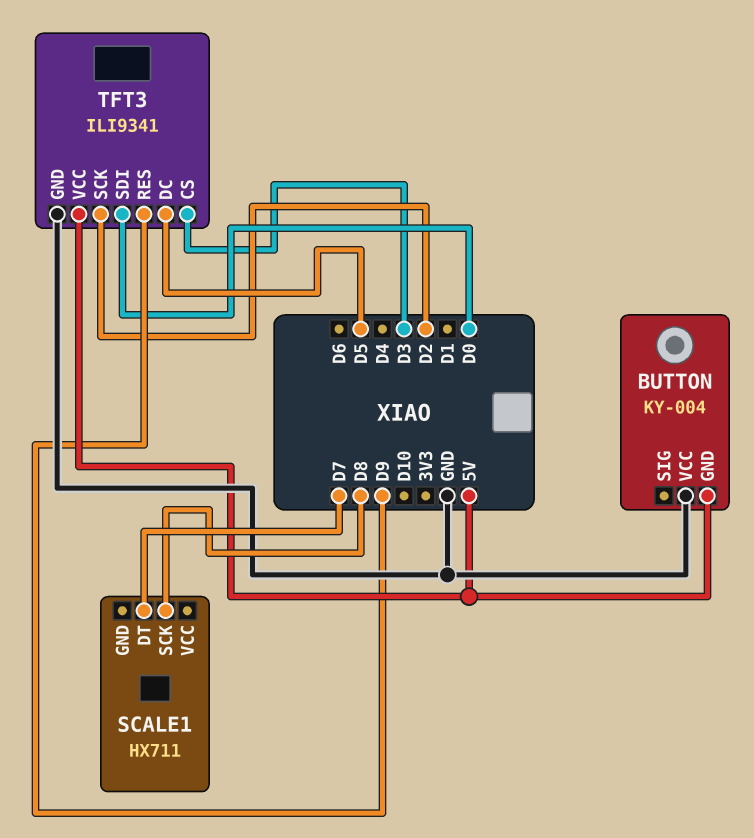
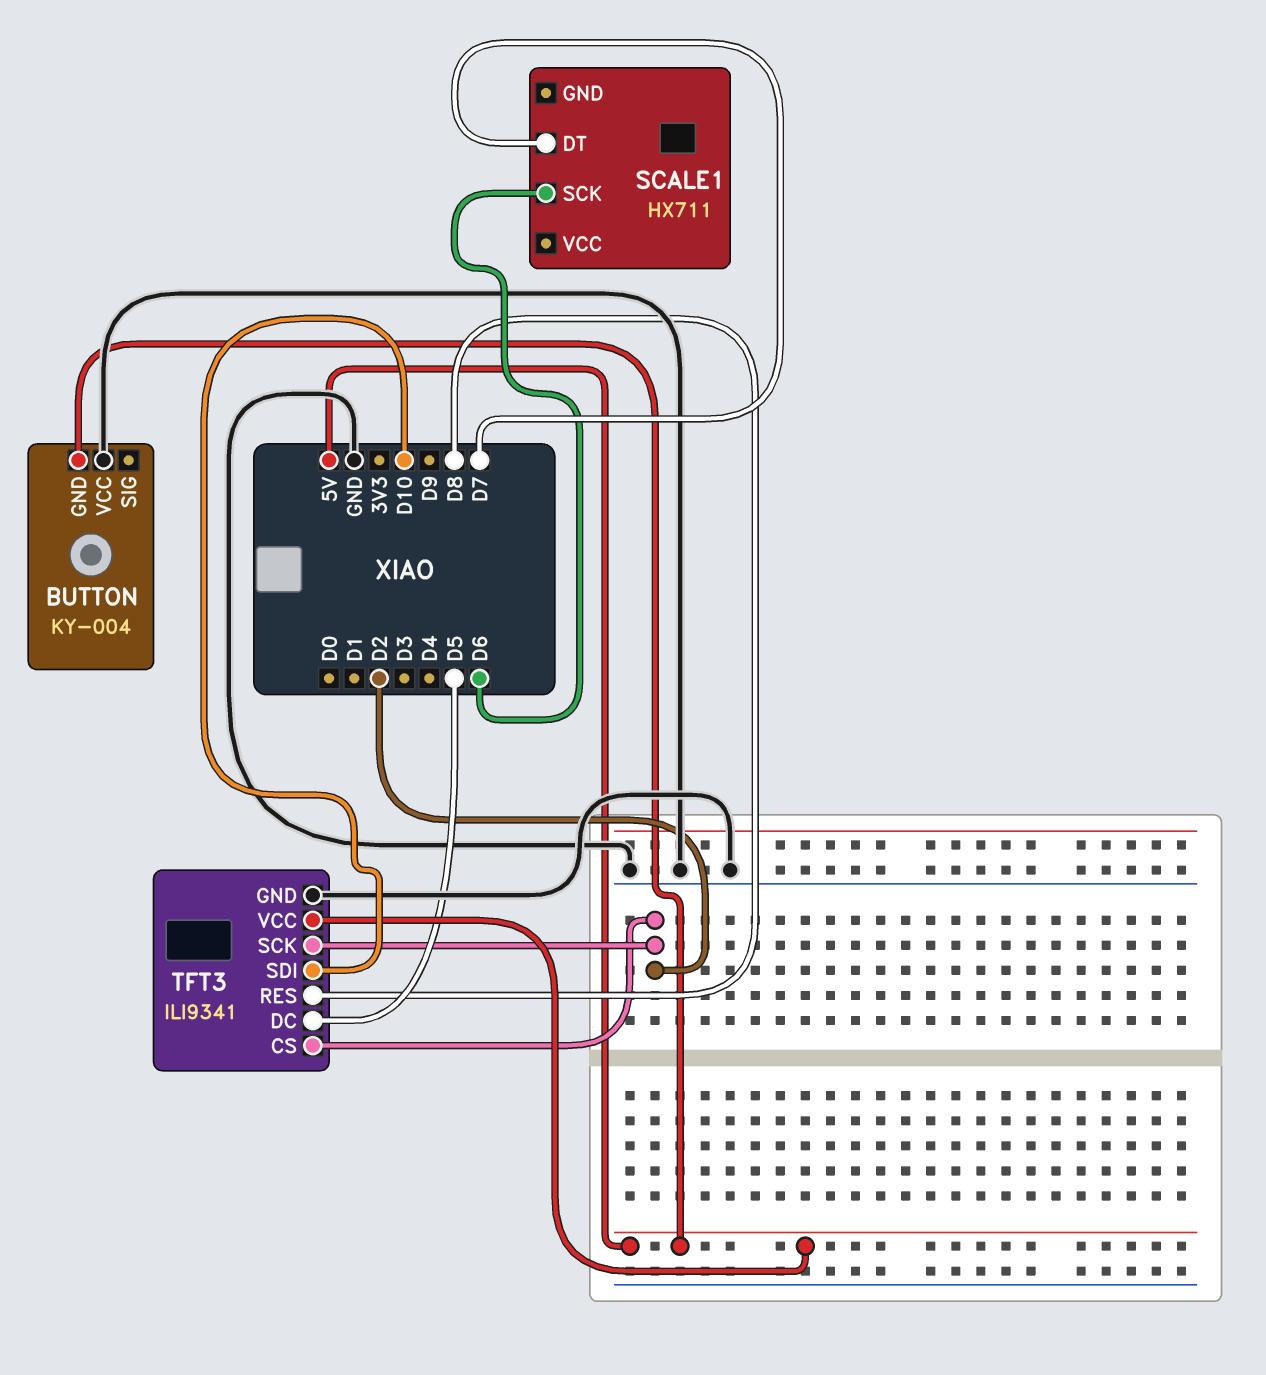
SCALE1 pin SCK: D8 -> D6
TFT3 pin CS: D3 -> D2
TFT3 pin RES: D9 -> D8
TFT3 pin SDI: D0 -> D10

